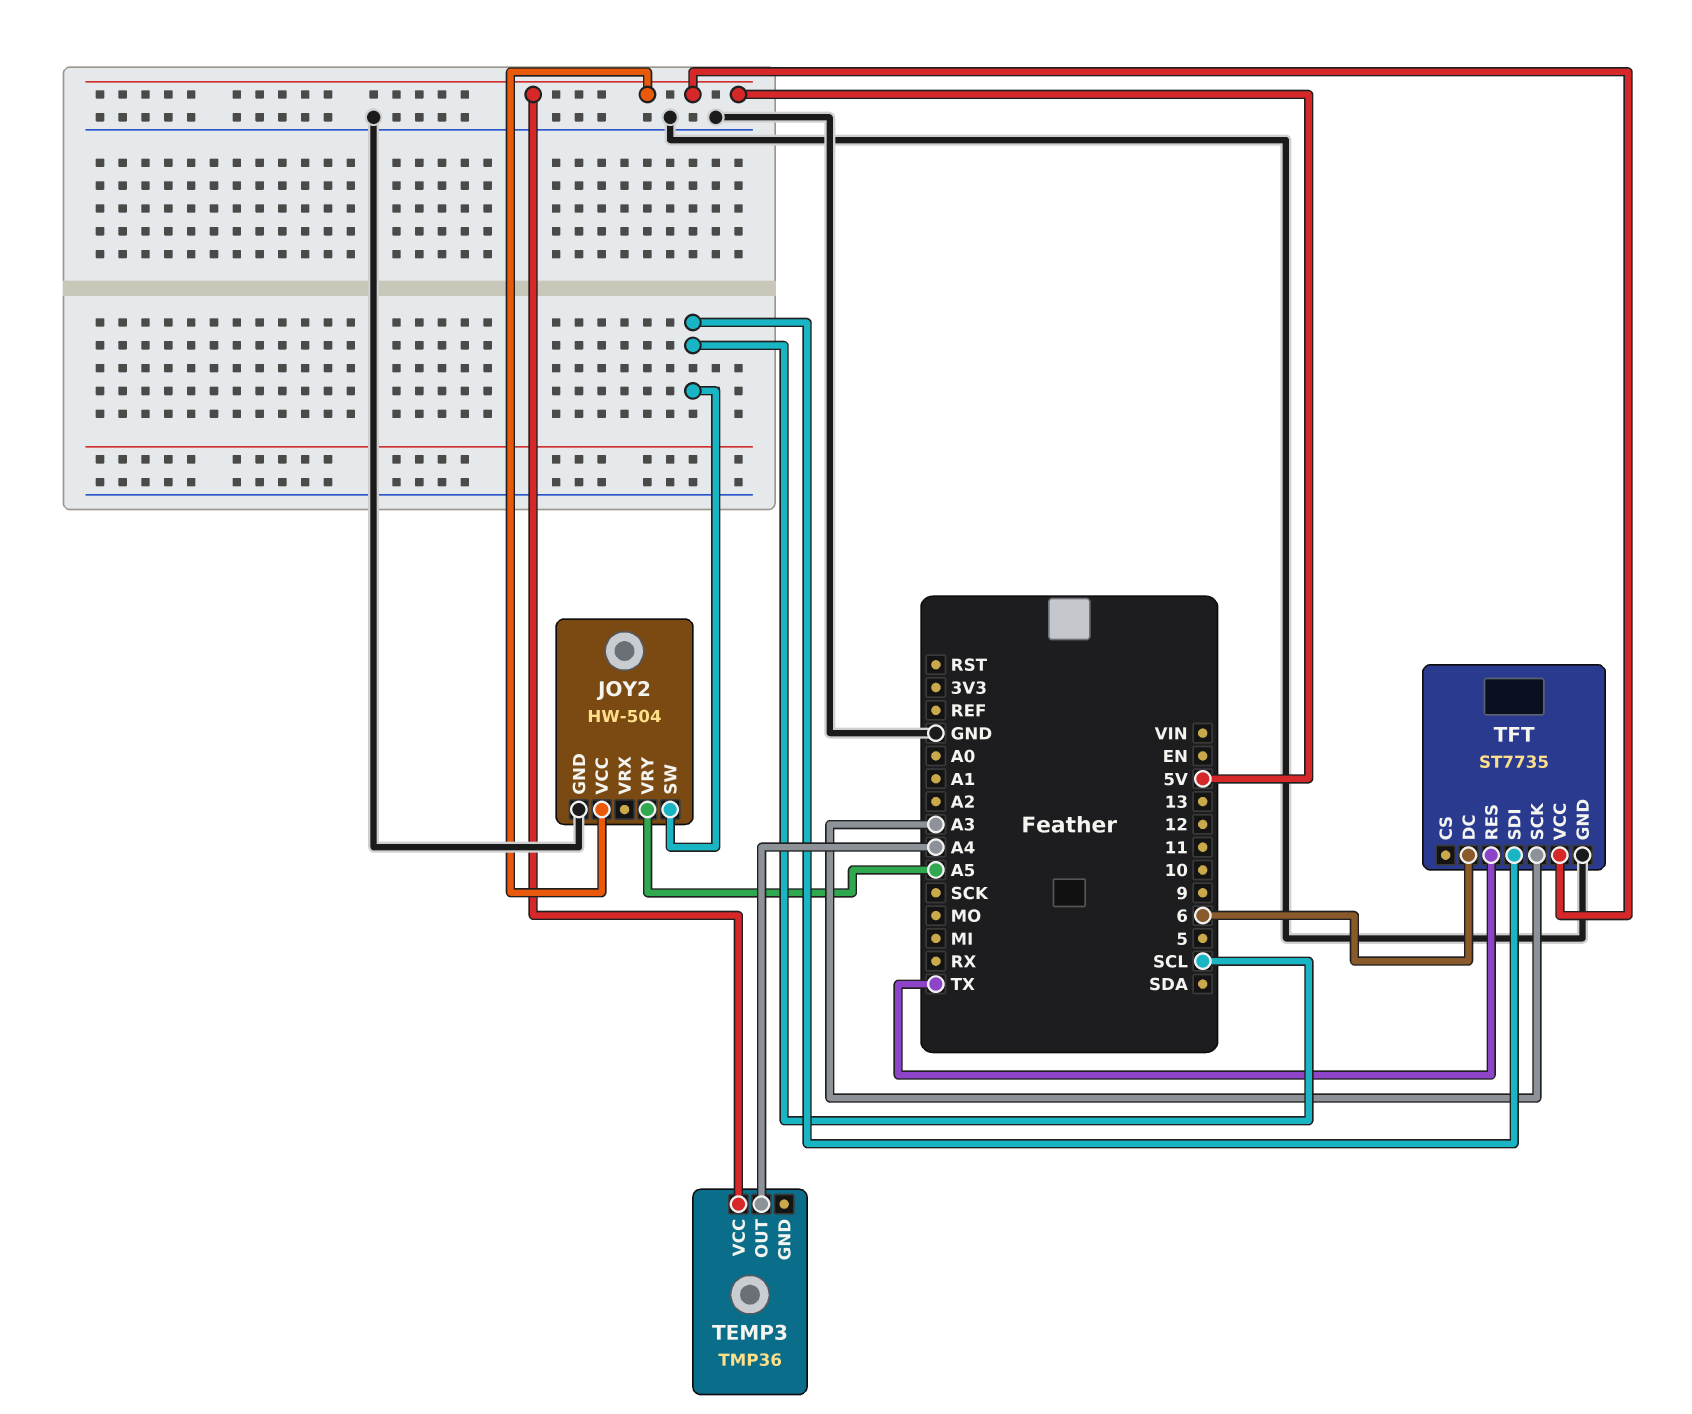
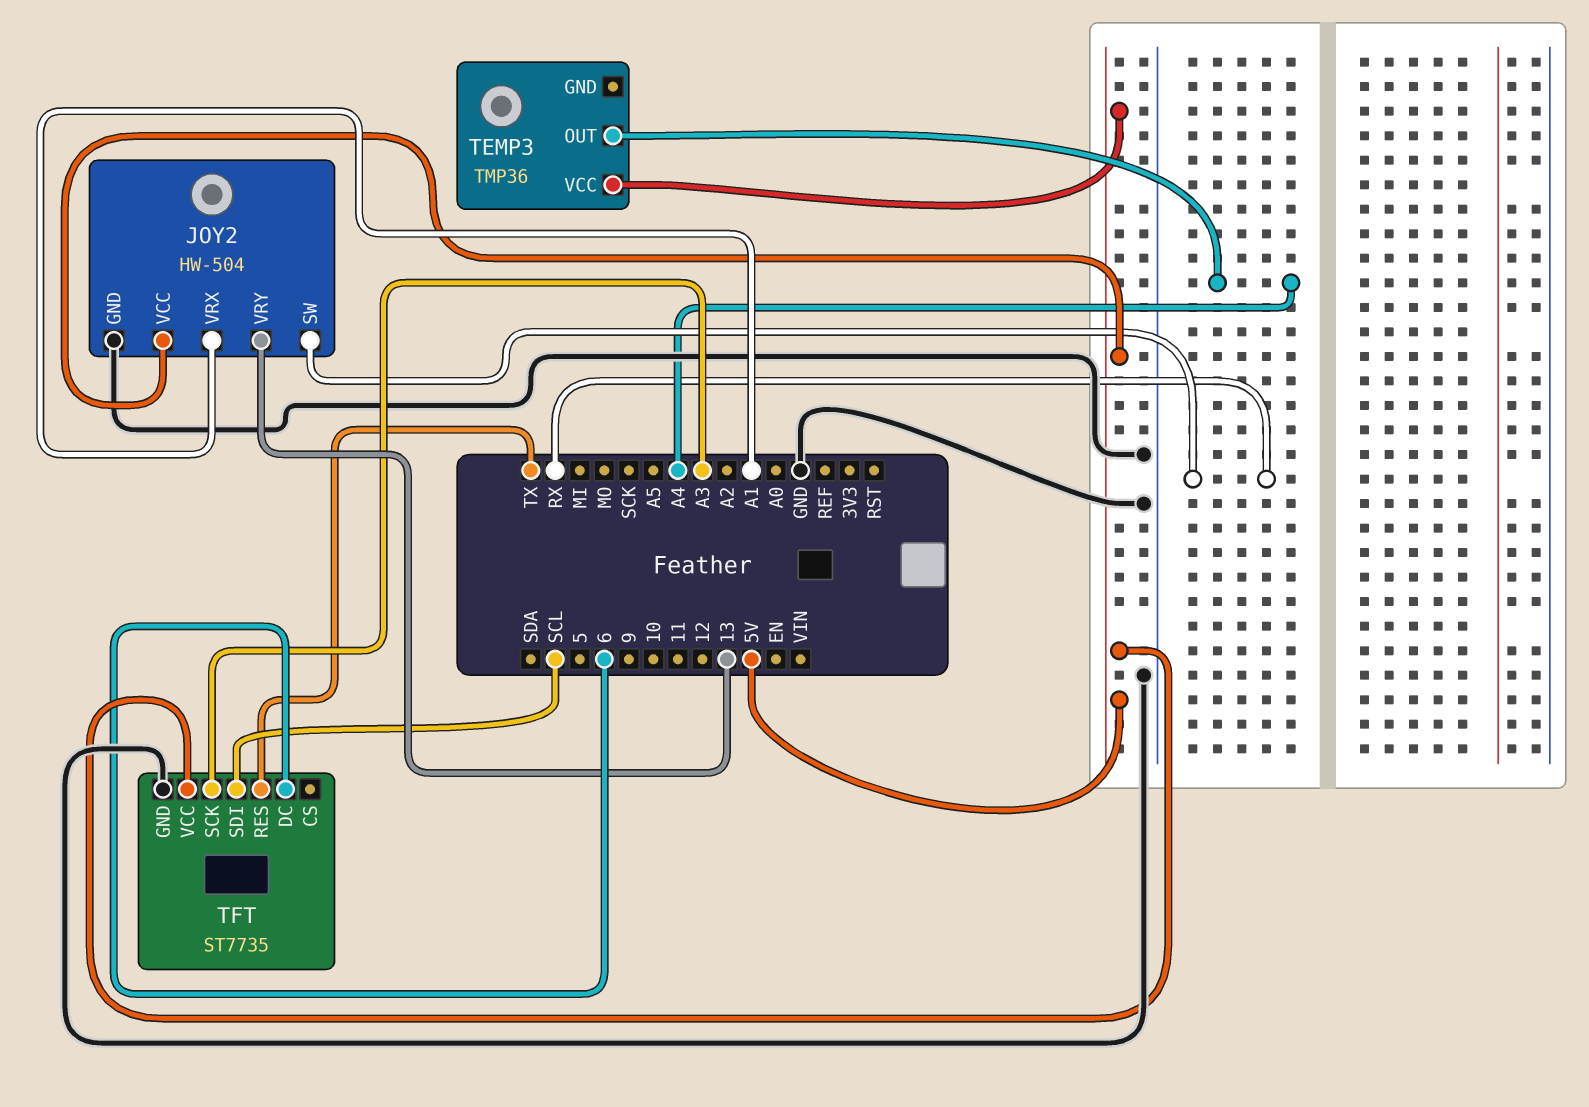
JOY2 pin SW: SCL -> RX
JOY2 pin VRX: none -> A1
JOY2 pin VRY: A5 -> 13

